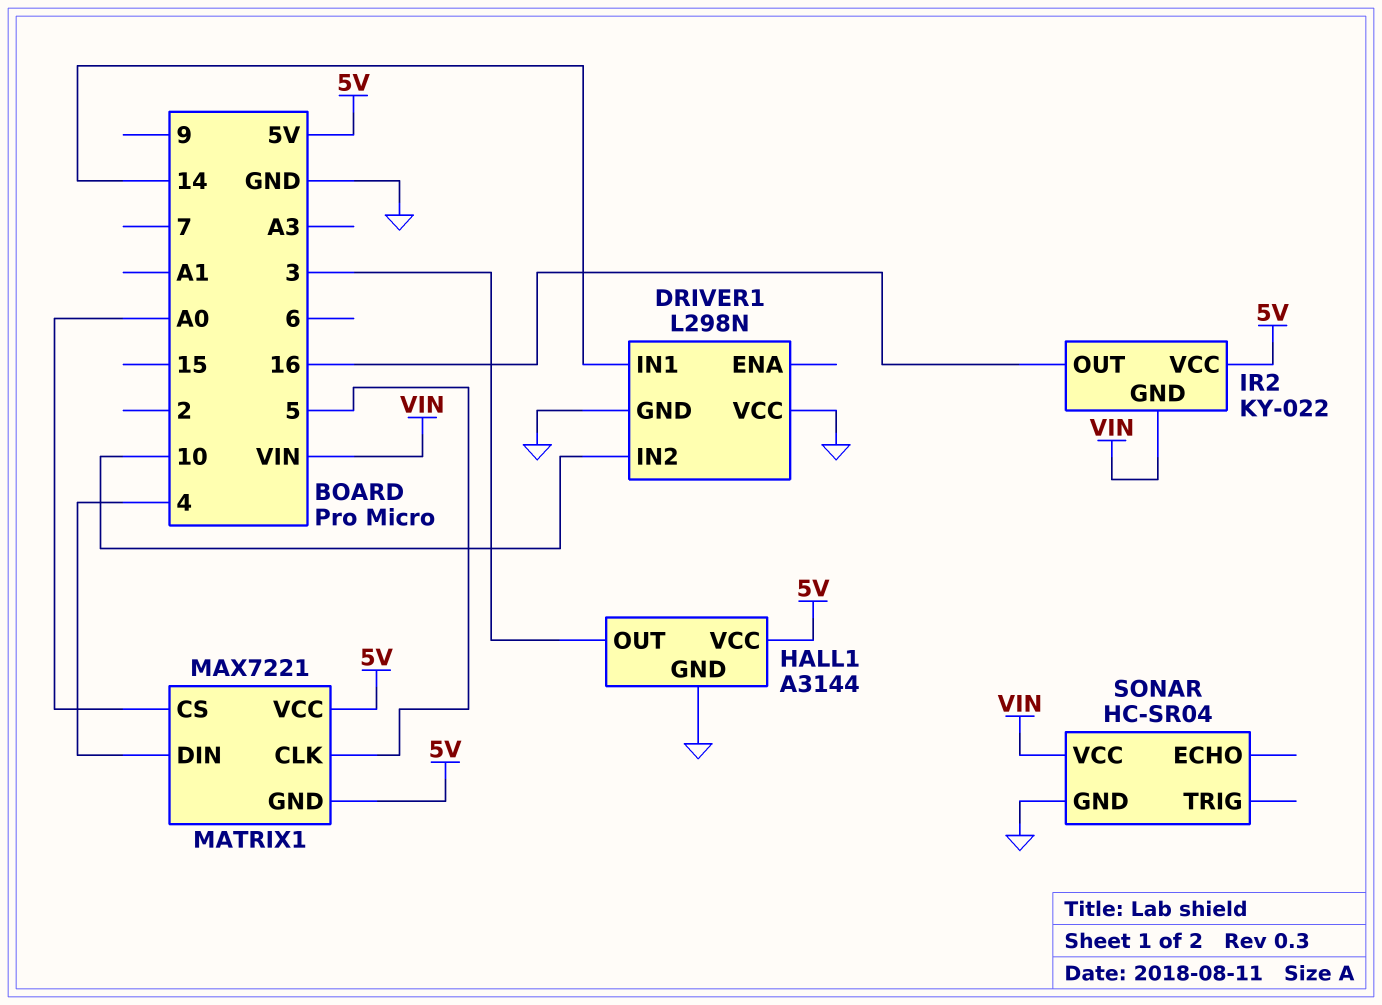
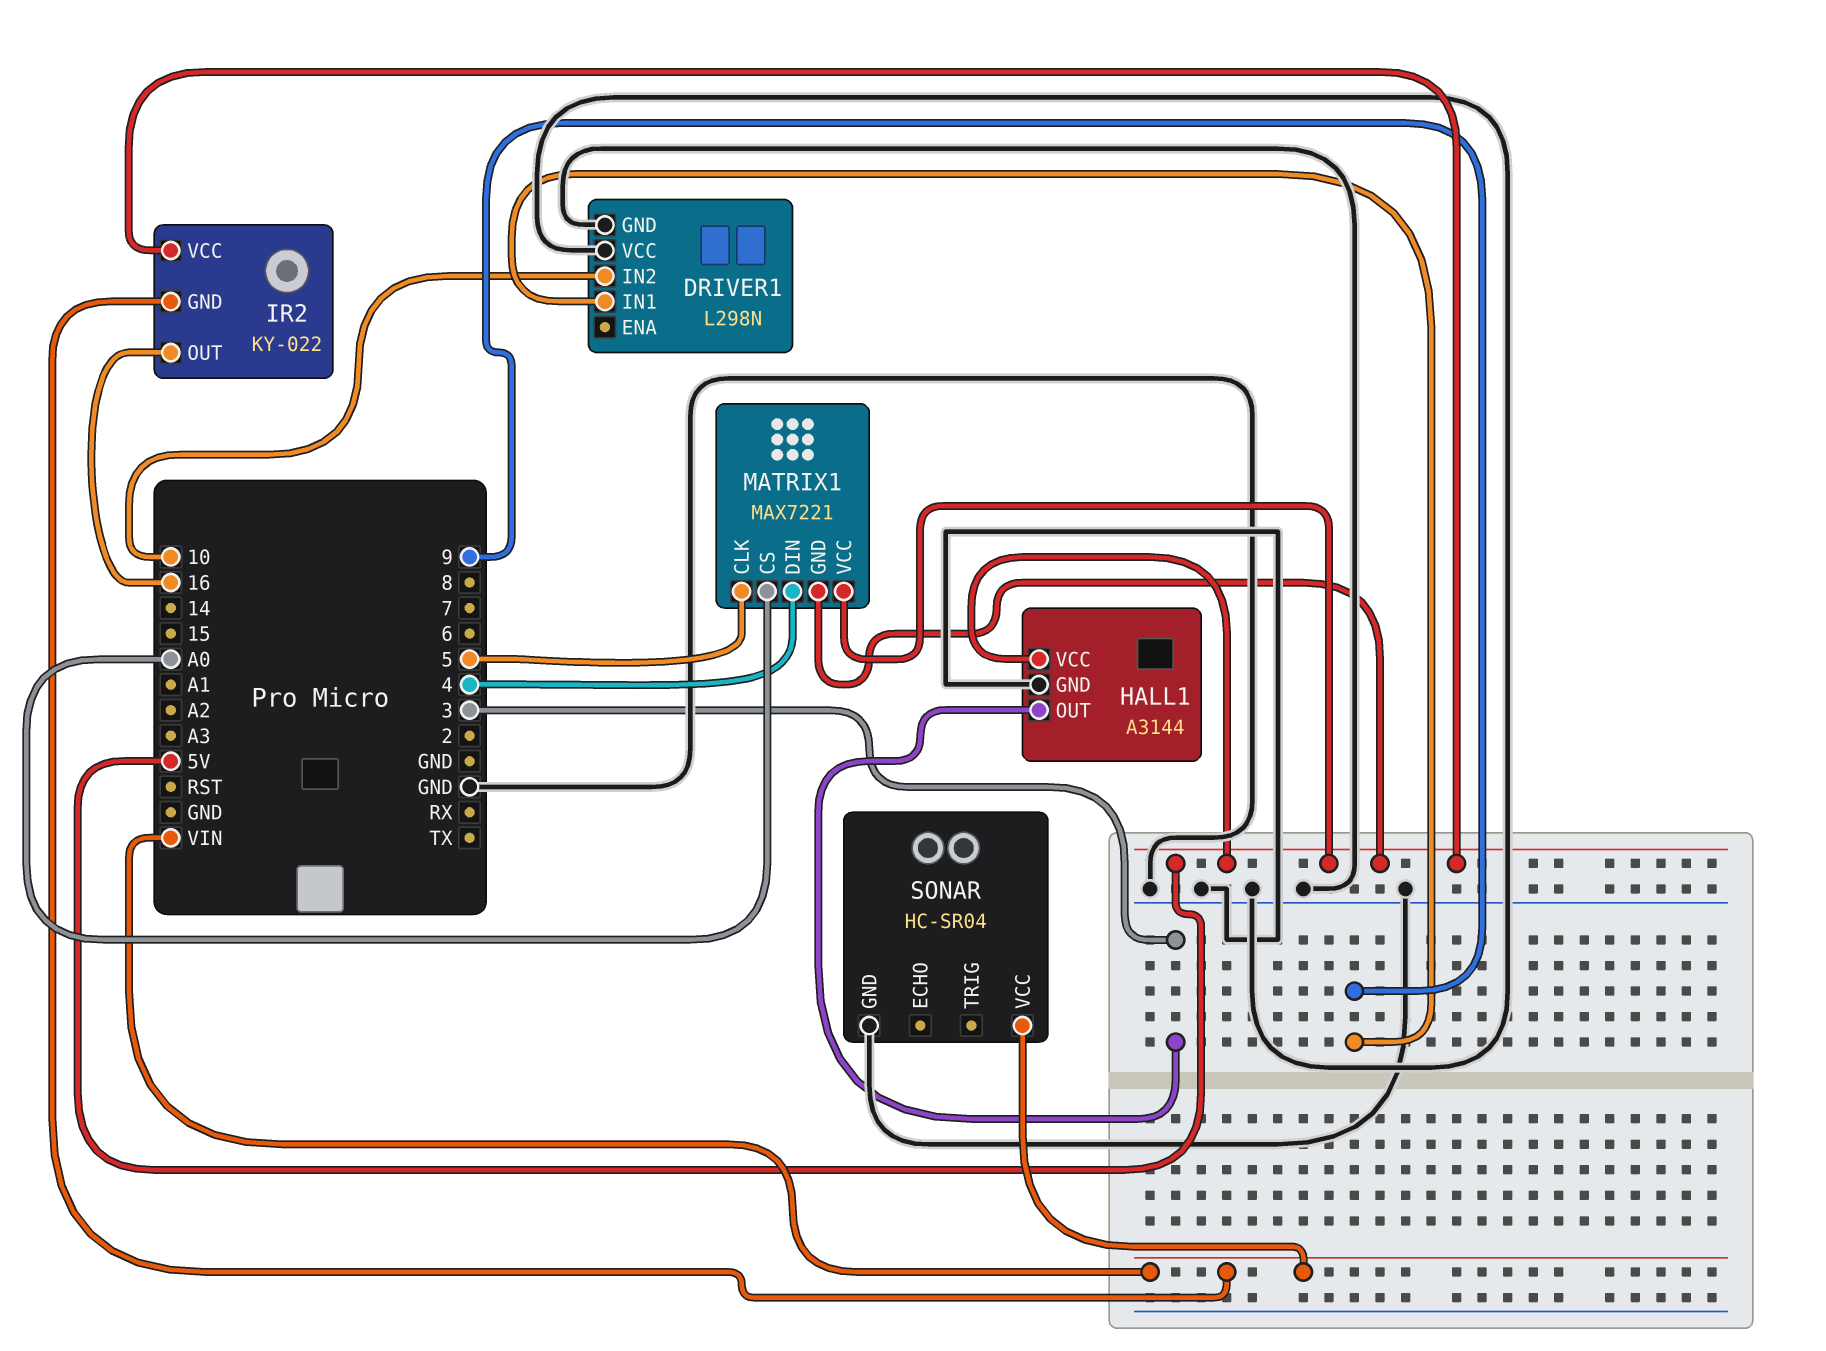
DRIVER1 pin IN1: 14 -> 9

